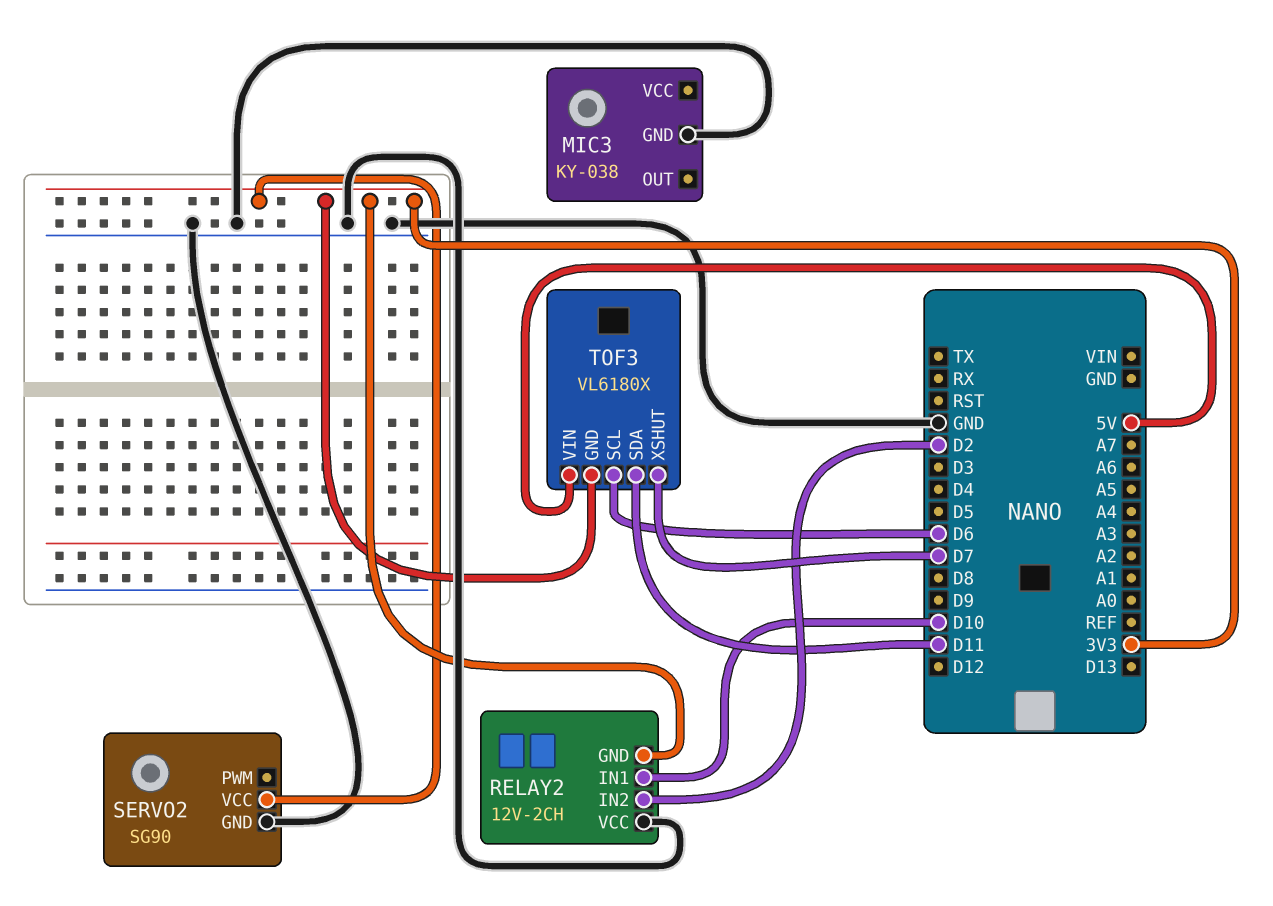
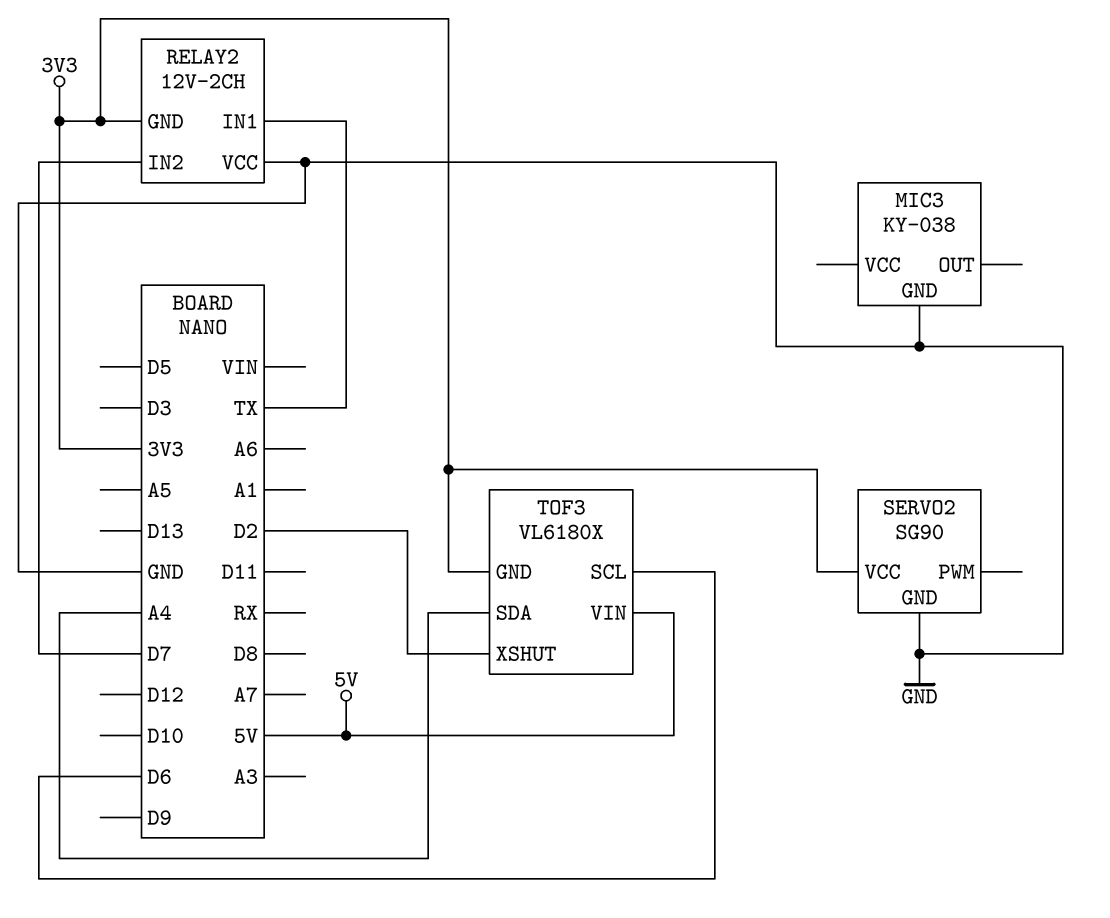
RELAY2 pin IN1: D10 -> TX
RELAY2 pin IN2: D2 -> D7
TOF3 pin SDA: D11 -> A4
TOF3 pin XSHUT: D7 -> D2

